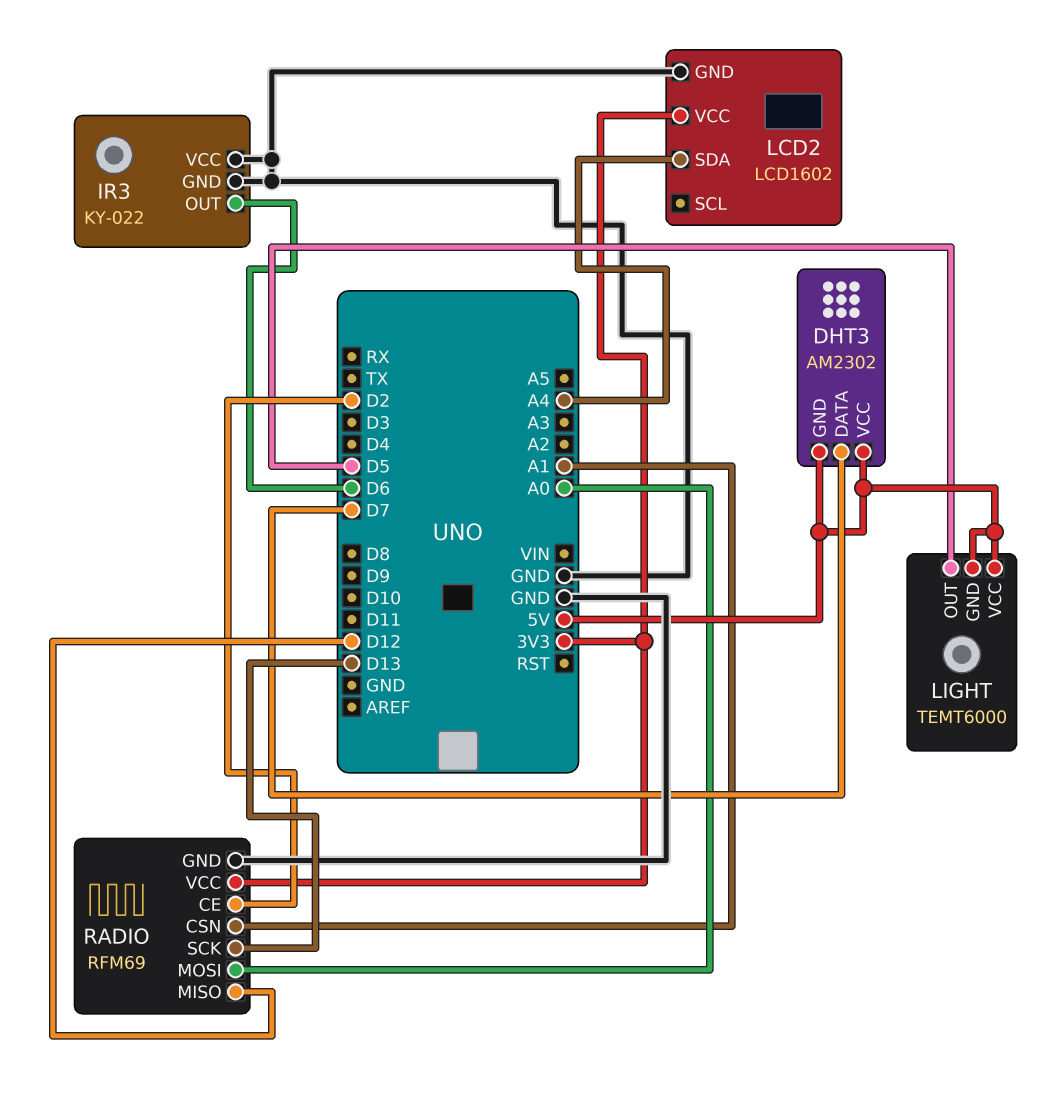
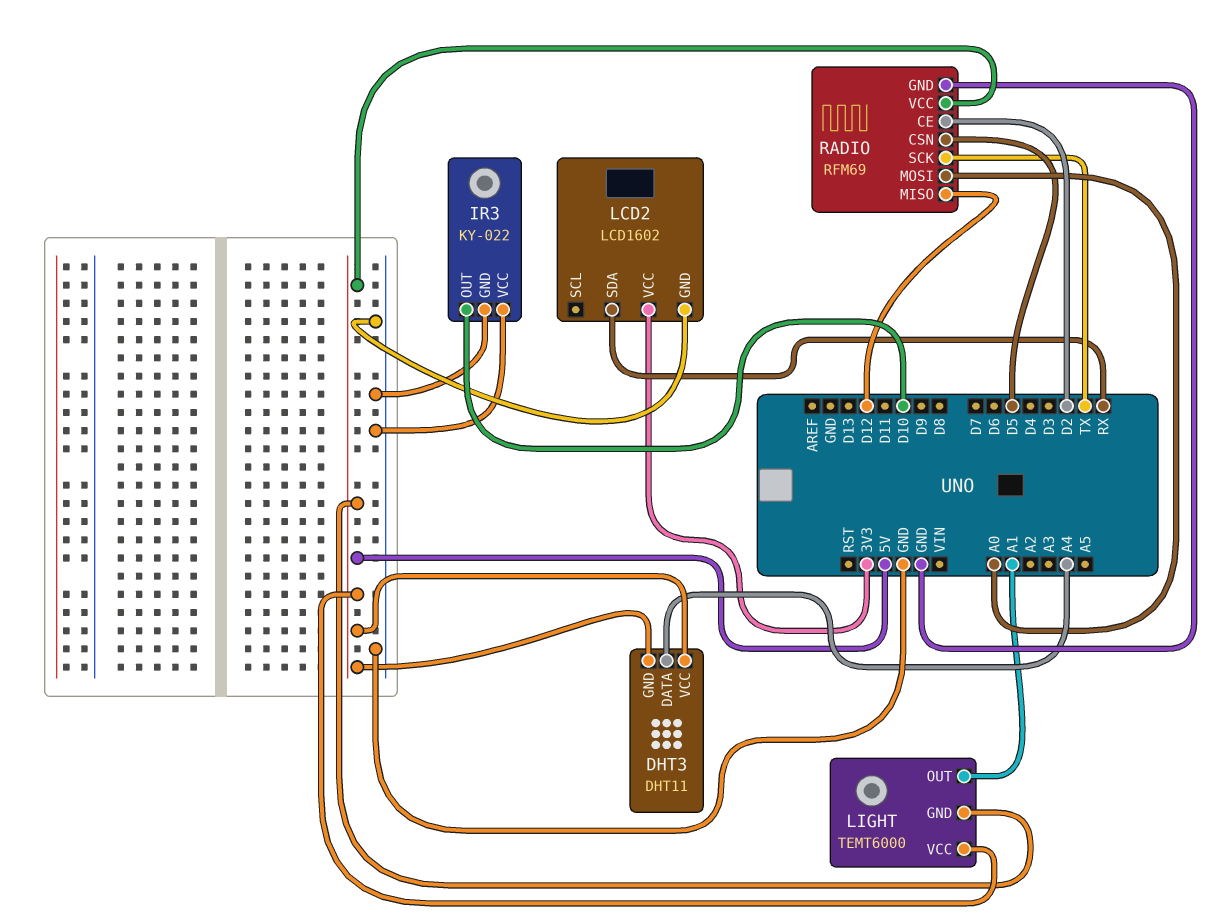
DHT3: AM2302 -> DHT11
DHT3 pin DATA: D7 -> A4
IR3 pin OUT: D6 -> D10
LCD2 pin SDA: A4 -> RX
LIGHT pin OUT: D5 -> A1
RADIO pin CSN: A1 -> D5
RADIO pin SCK: D13 -> TX
RADIO pin VCC: 3V3 -> 5V

